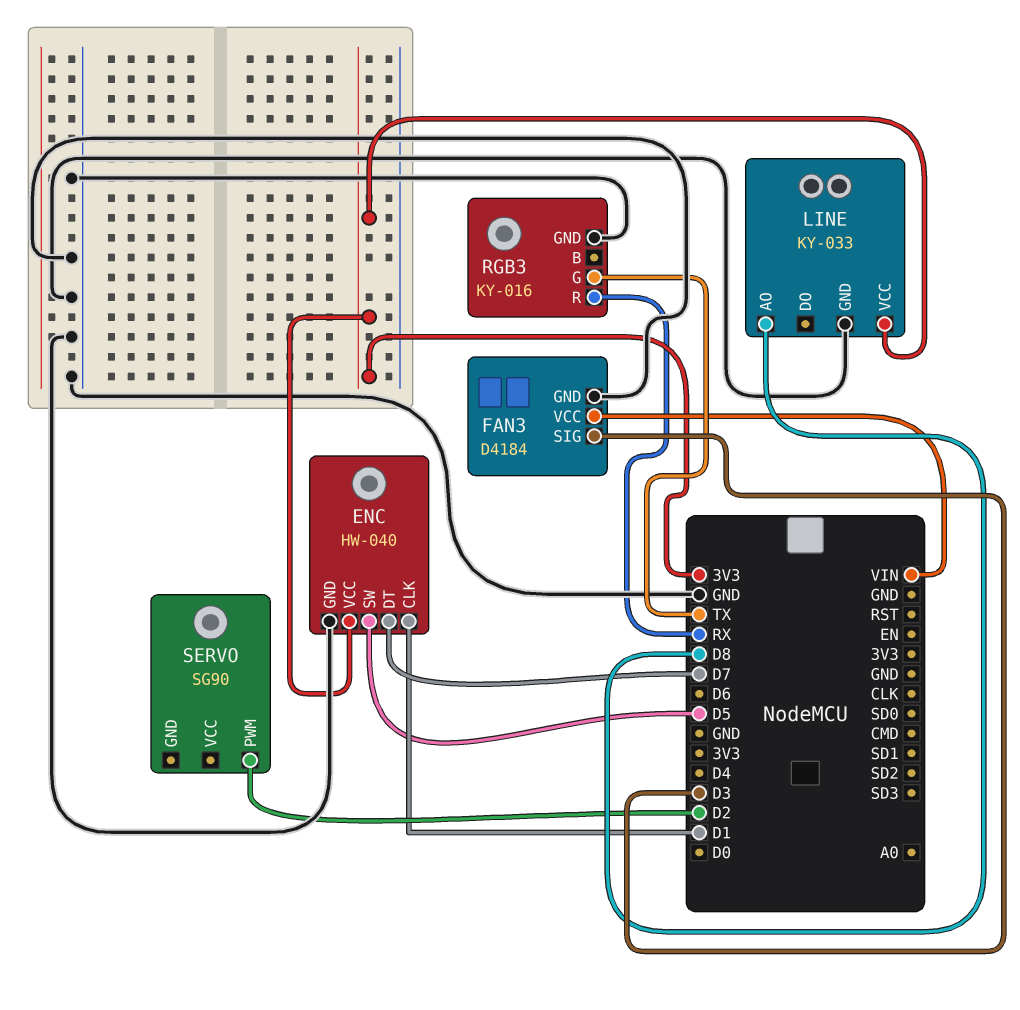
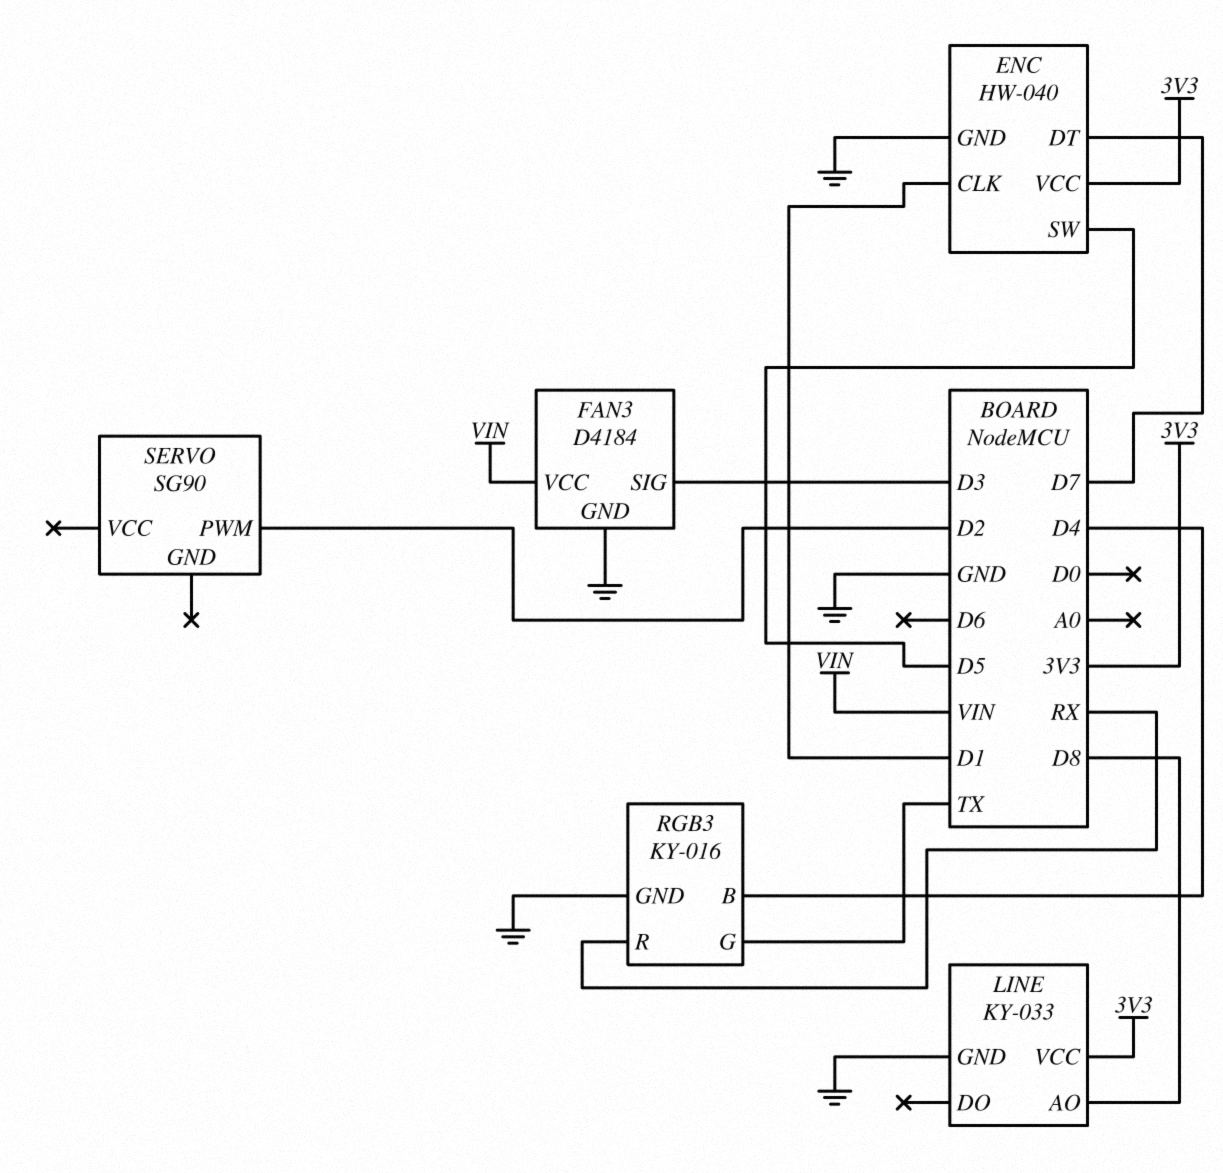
RGB3 pin B: none -> D4

